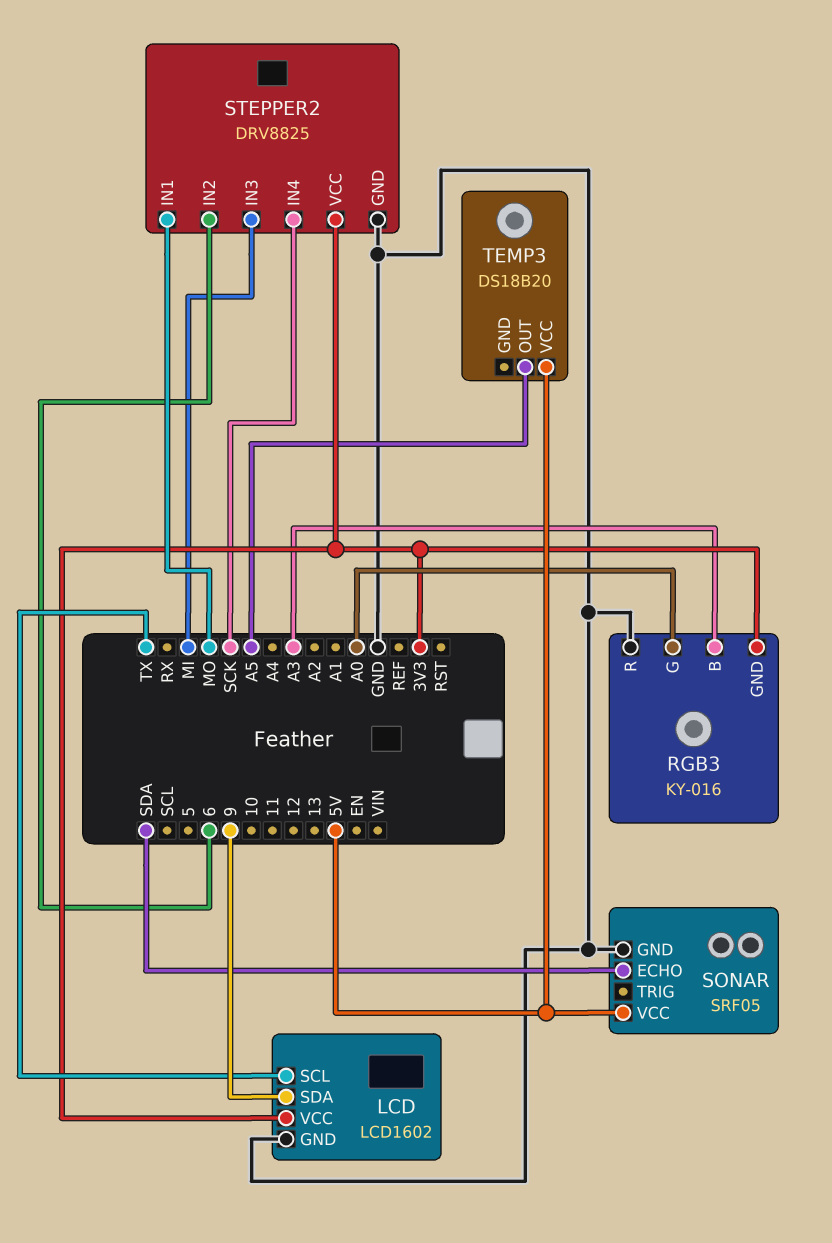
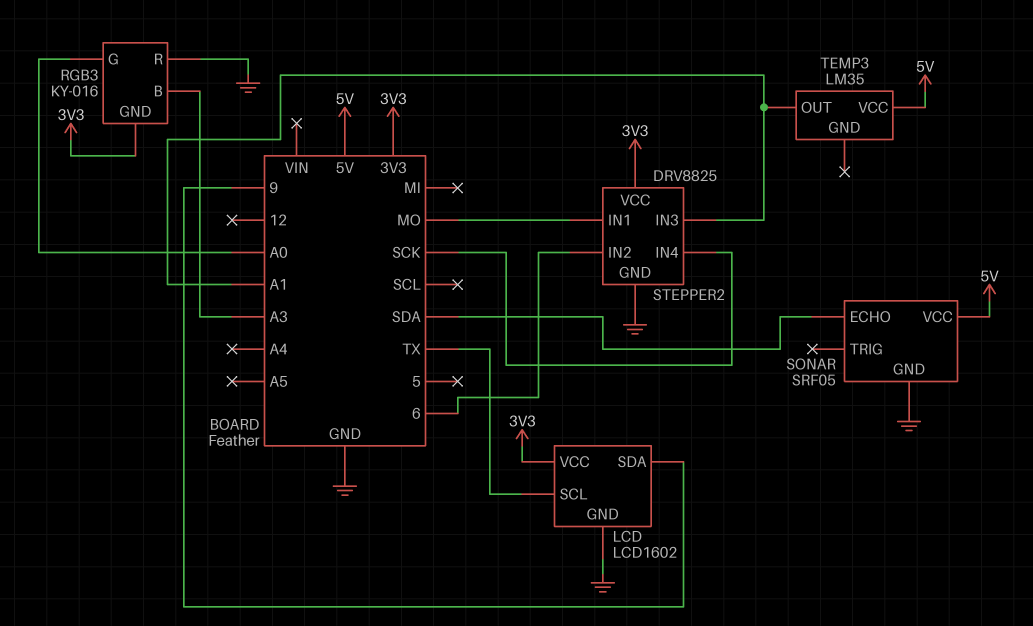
STEPPER2 pin IN3: MI -> A1
TEMP3: DS18B20 -> LM35
TEMP3 pin OUT: A5 -> A1

